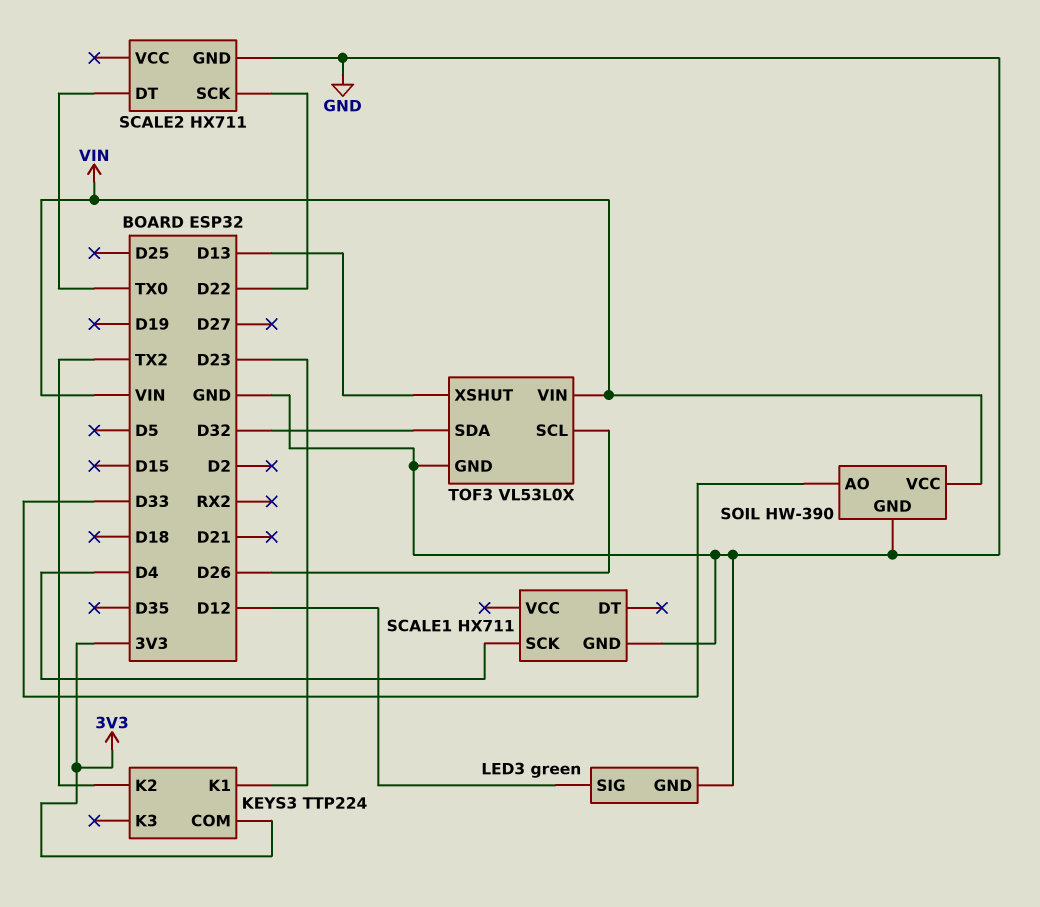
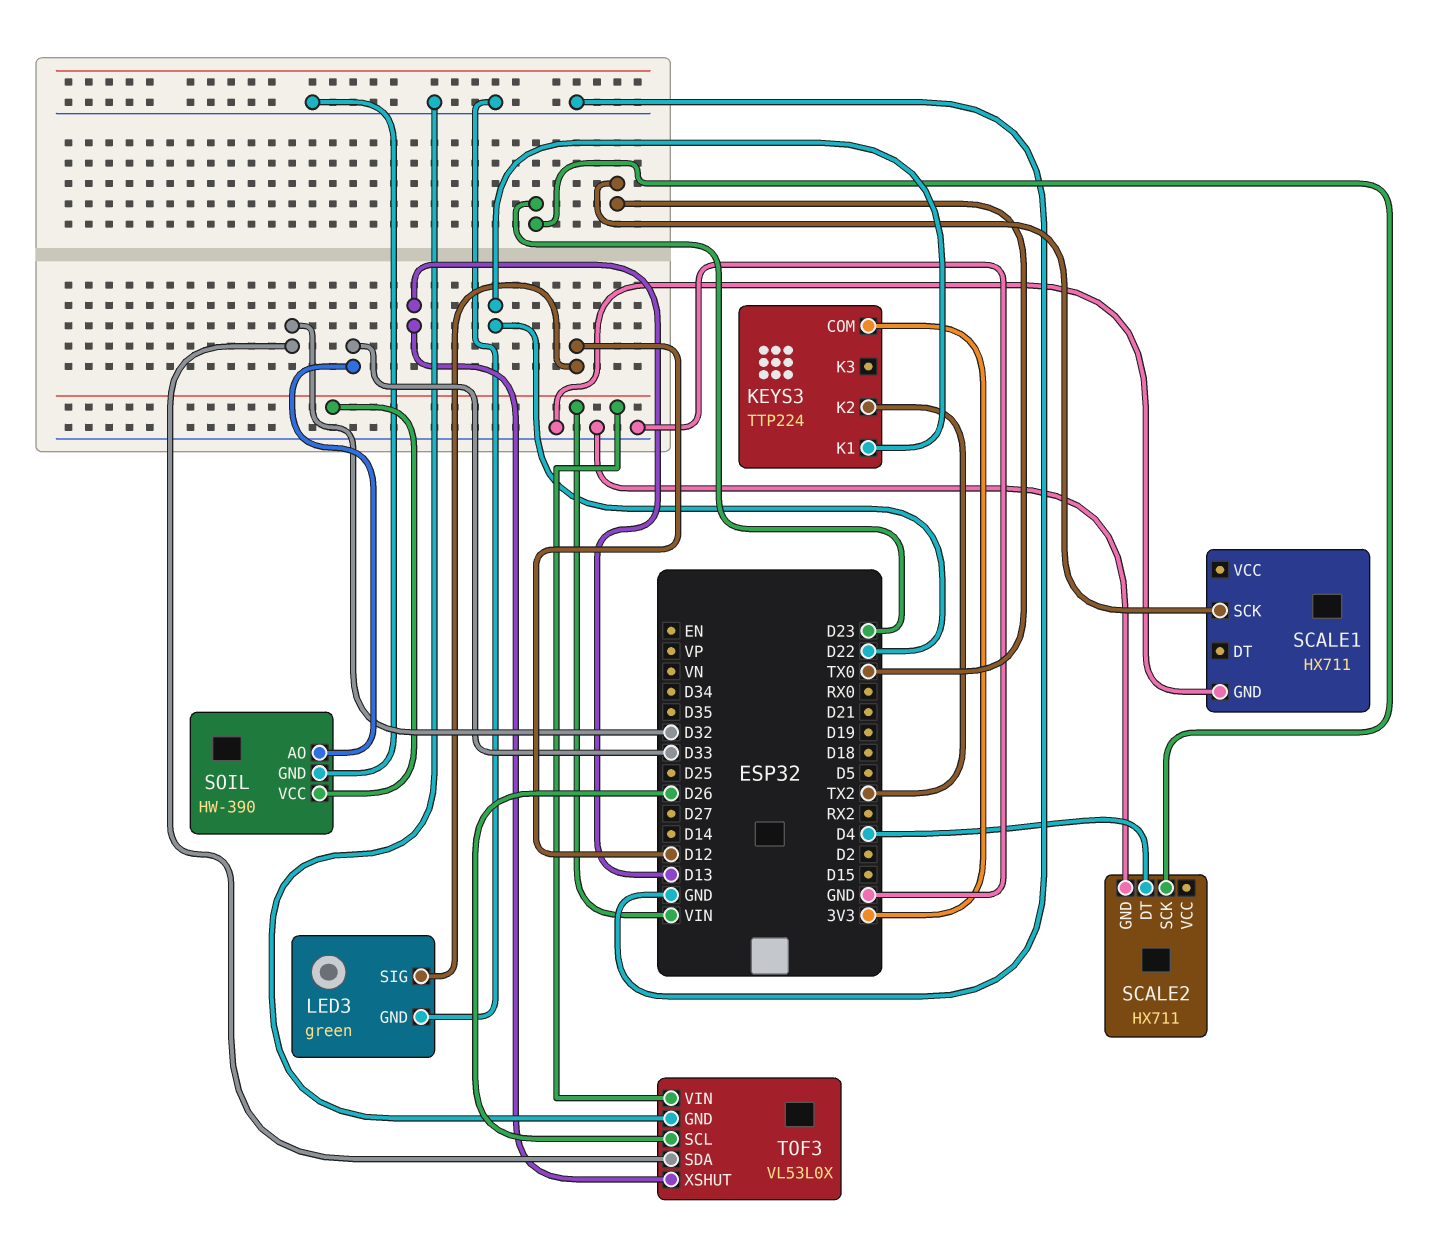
KEYS3 pin K1: D23 -> D22
SCALE1 pin SCK: D4 -> TX0
SCALE2 pin DT: TX0 -> D4
SCALE2 pin SCK: D22 -> D23

